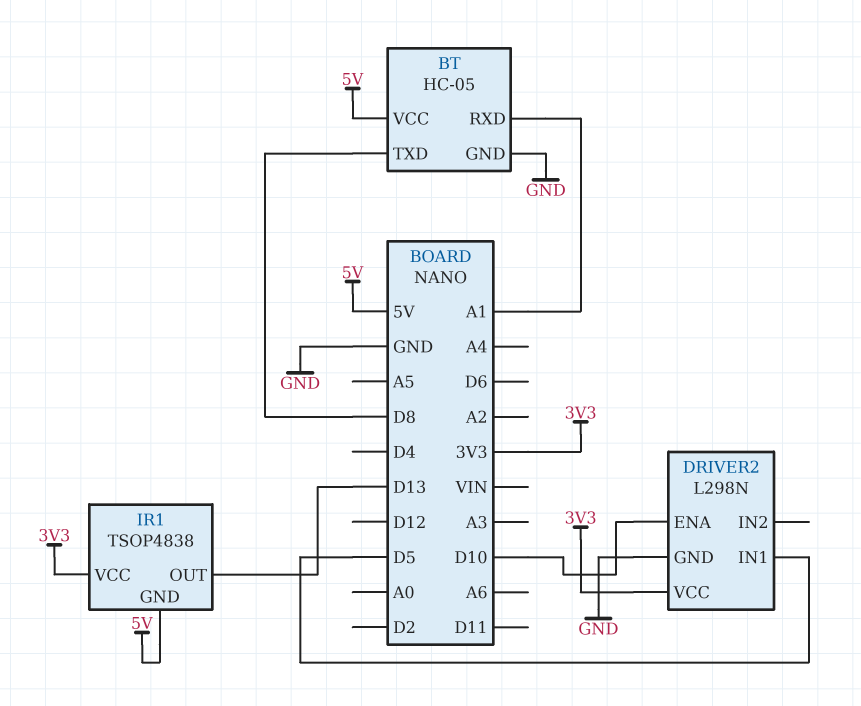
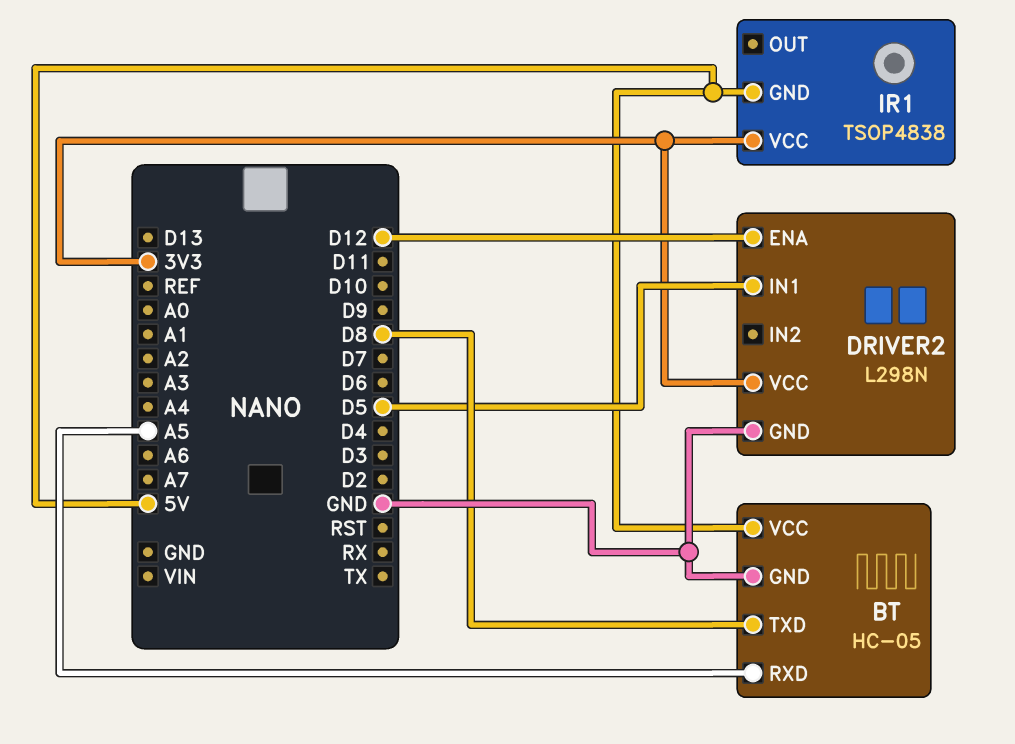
BT pin RXD: A1 -> A5
DRIVER2 pin ENA: D10 -> D12
IR1 pin OUT: D13 -> none

